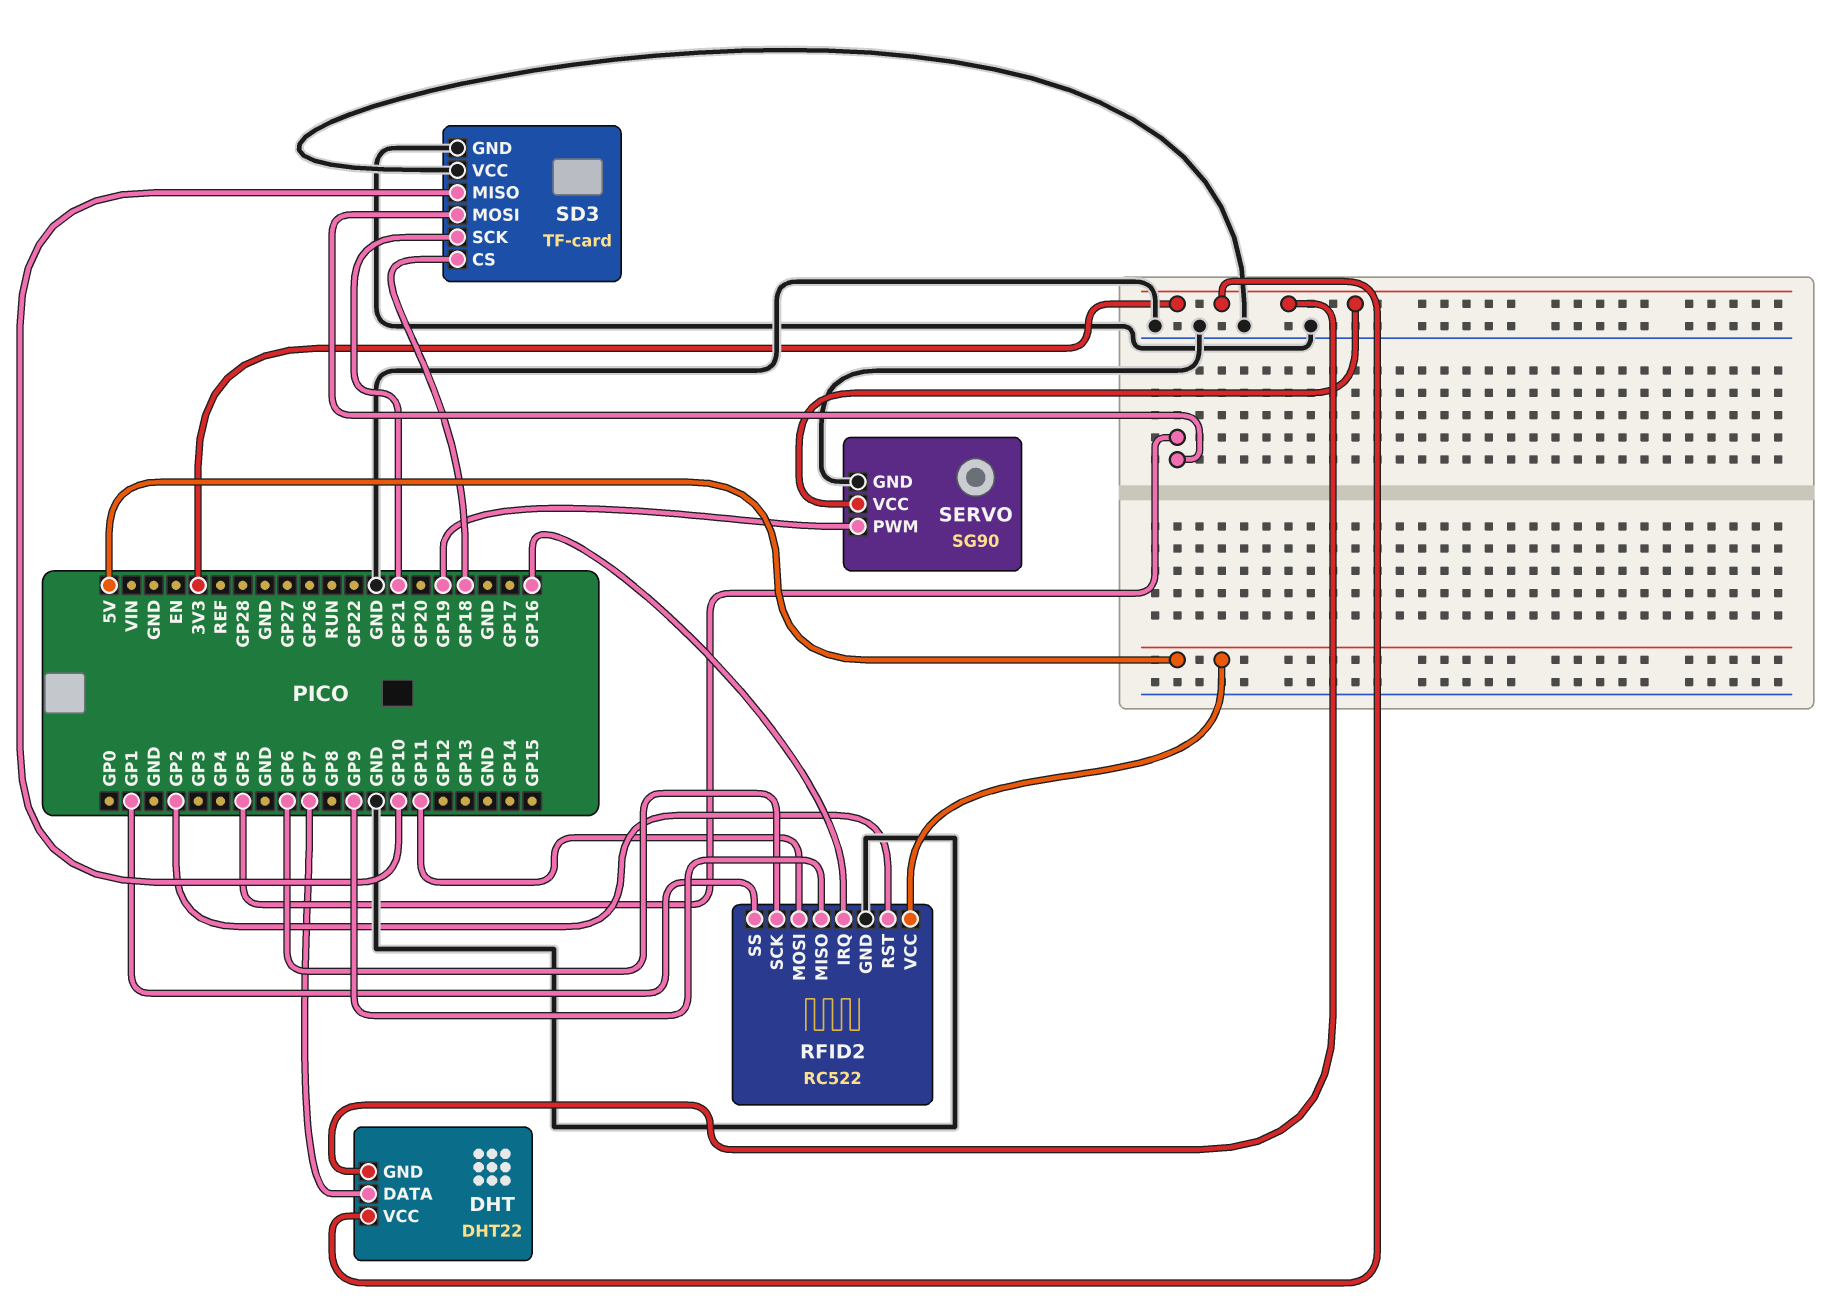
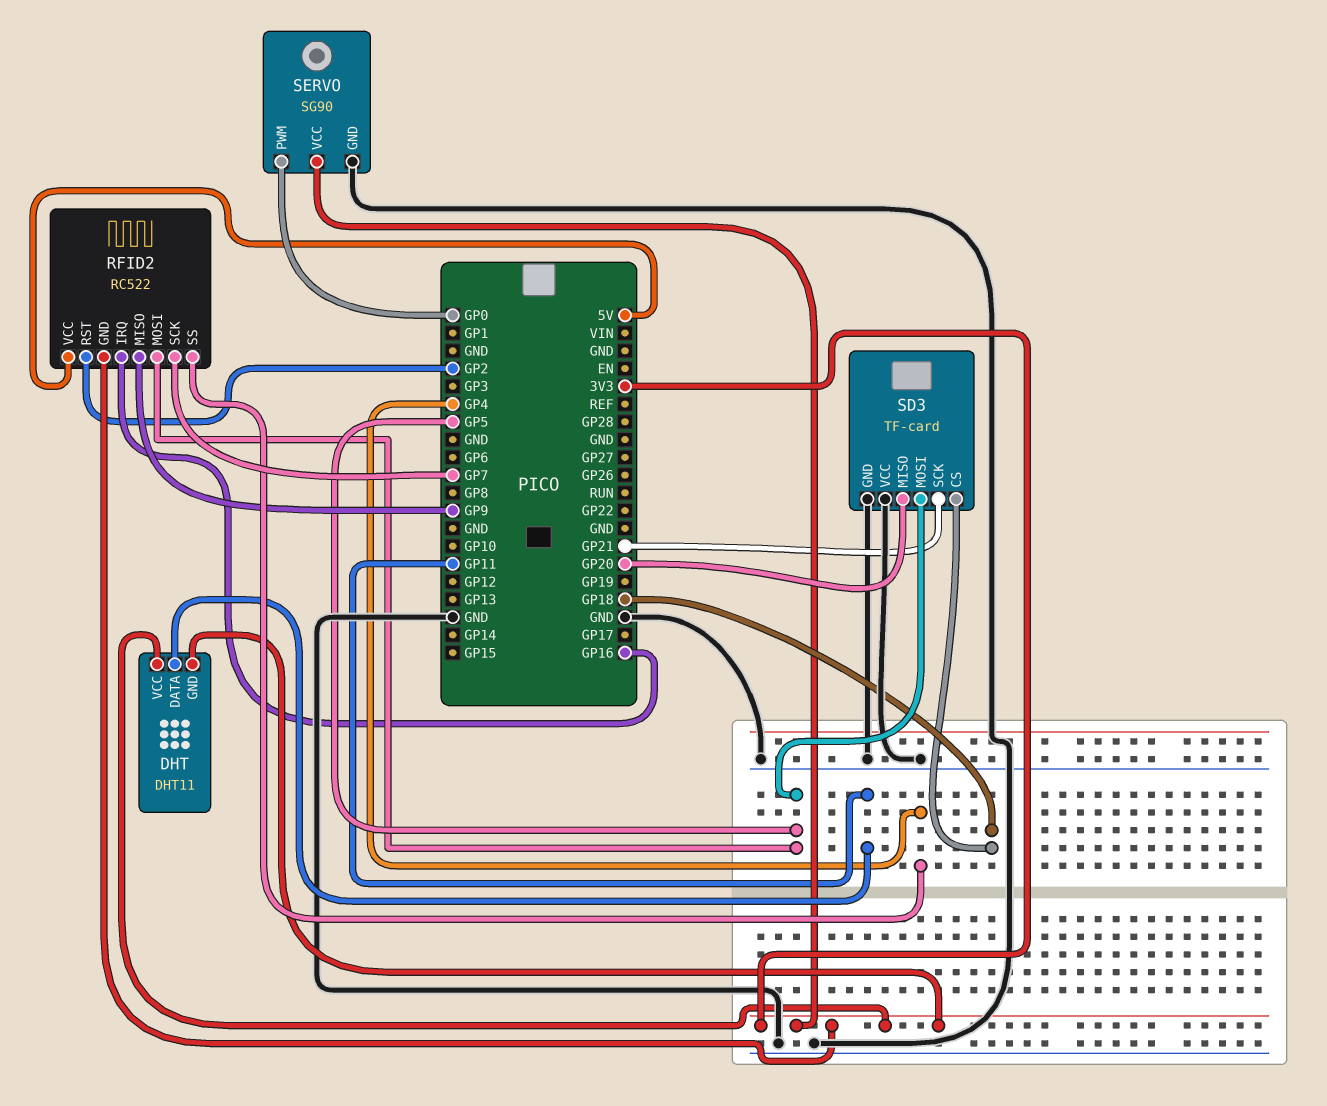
DHT: DHT22 -> DHT11
DHT pin DATA: GP7 -> GP11
RFID2 pin GND: GND -> 3V3
RFID2 pin MOSI: GP11 -> GP5
RFID2 pin SCK: GP6 -> GP7
RFID2 pin SS: GP1 -> GP4
SD3 pin MISO: GP10 -> GP20
SERVO pin PWM: GP19 -> GP0

